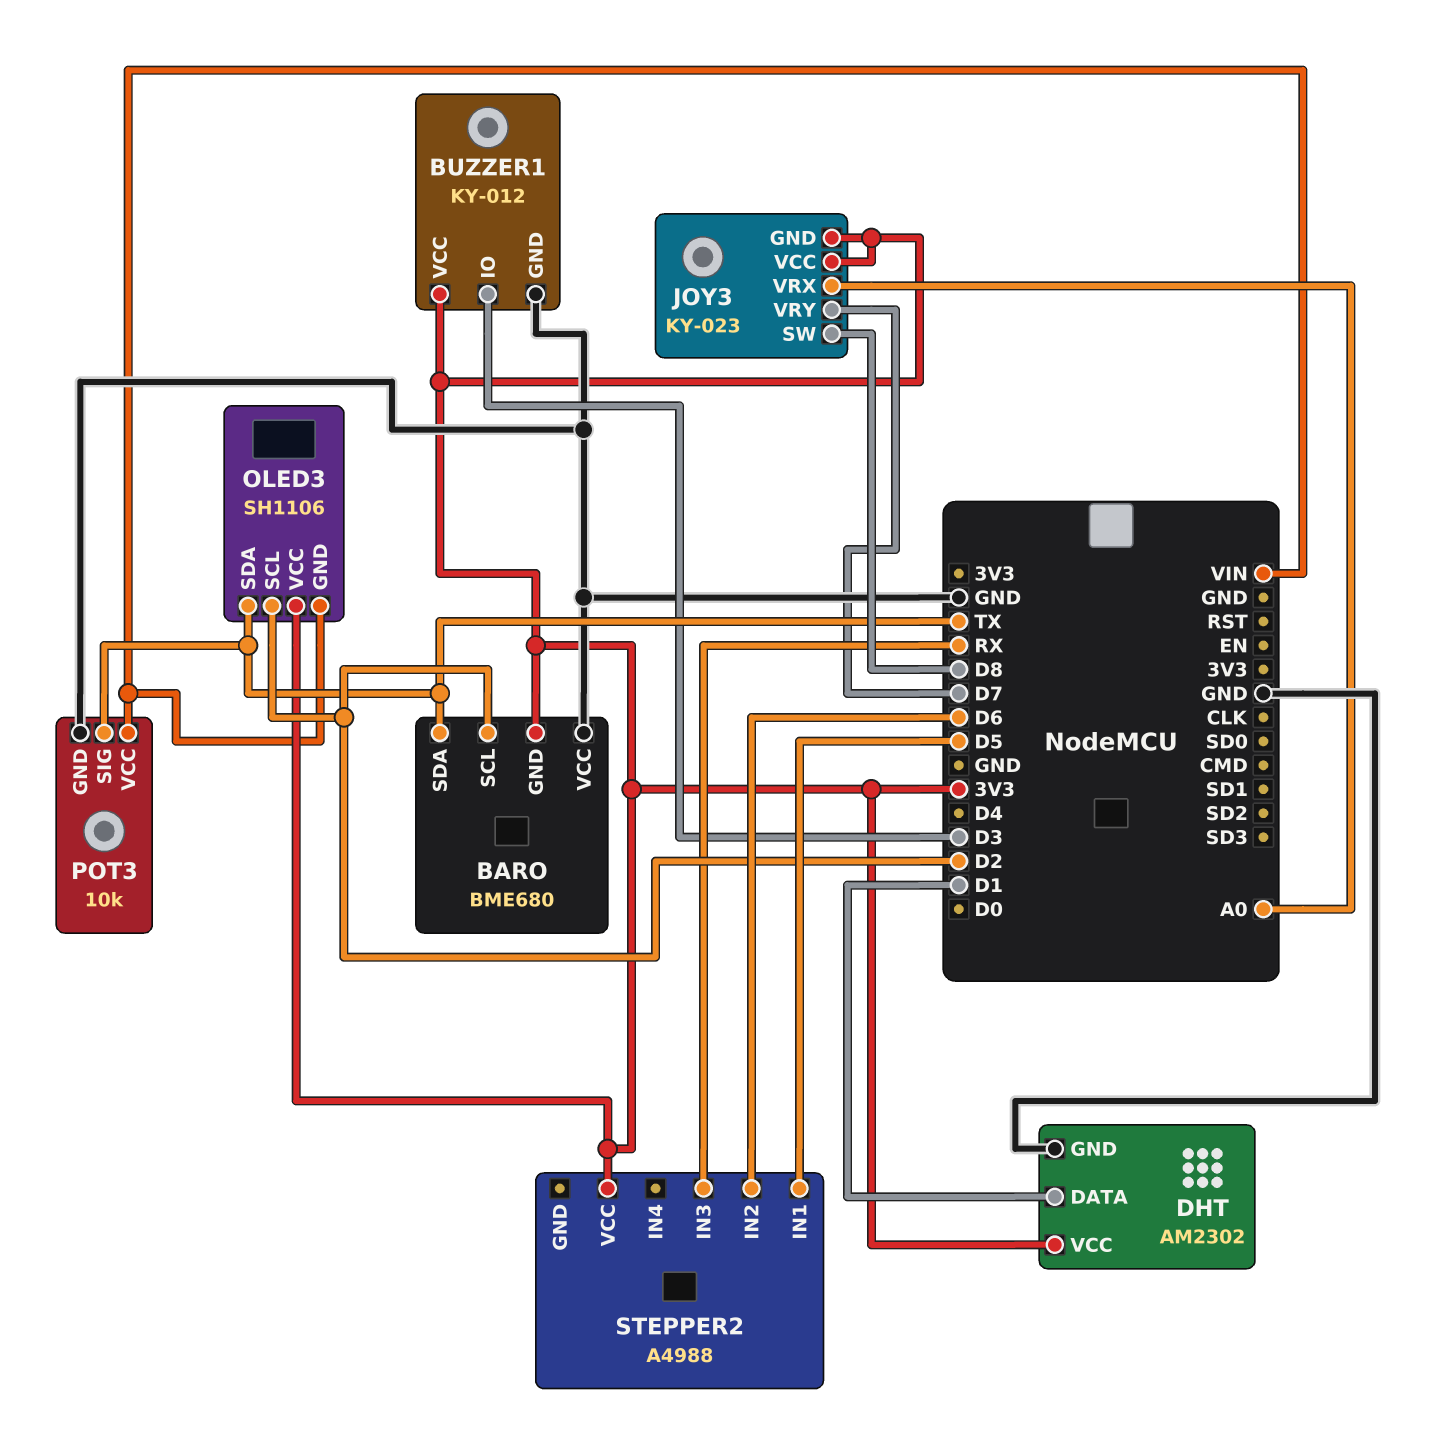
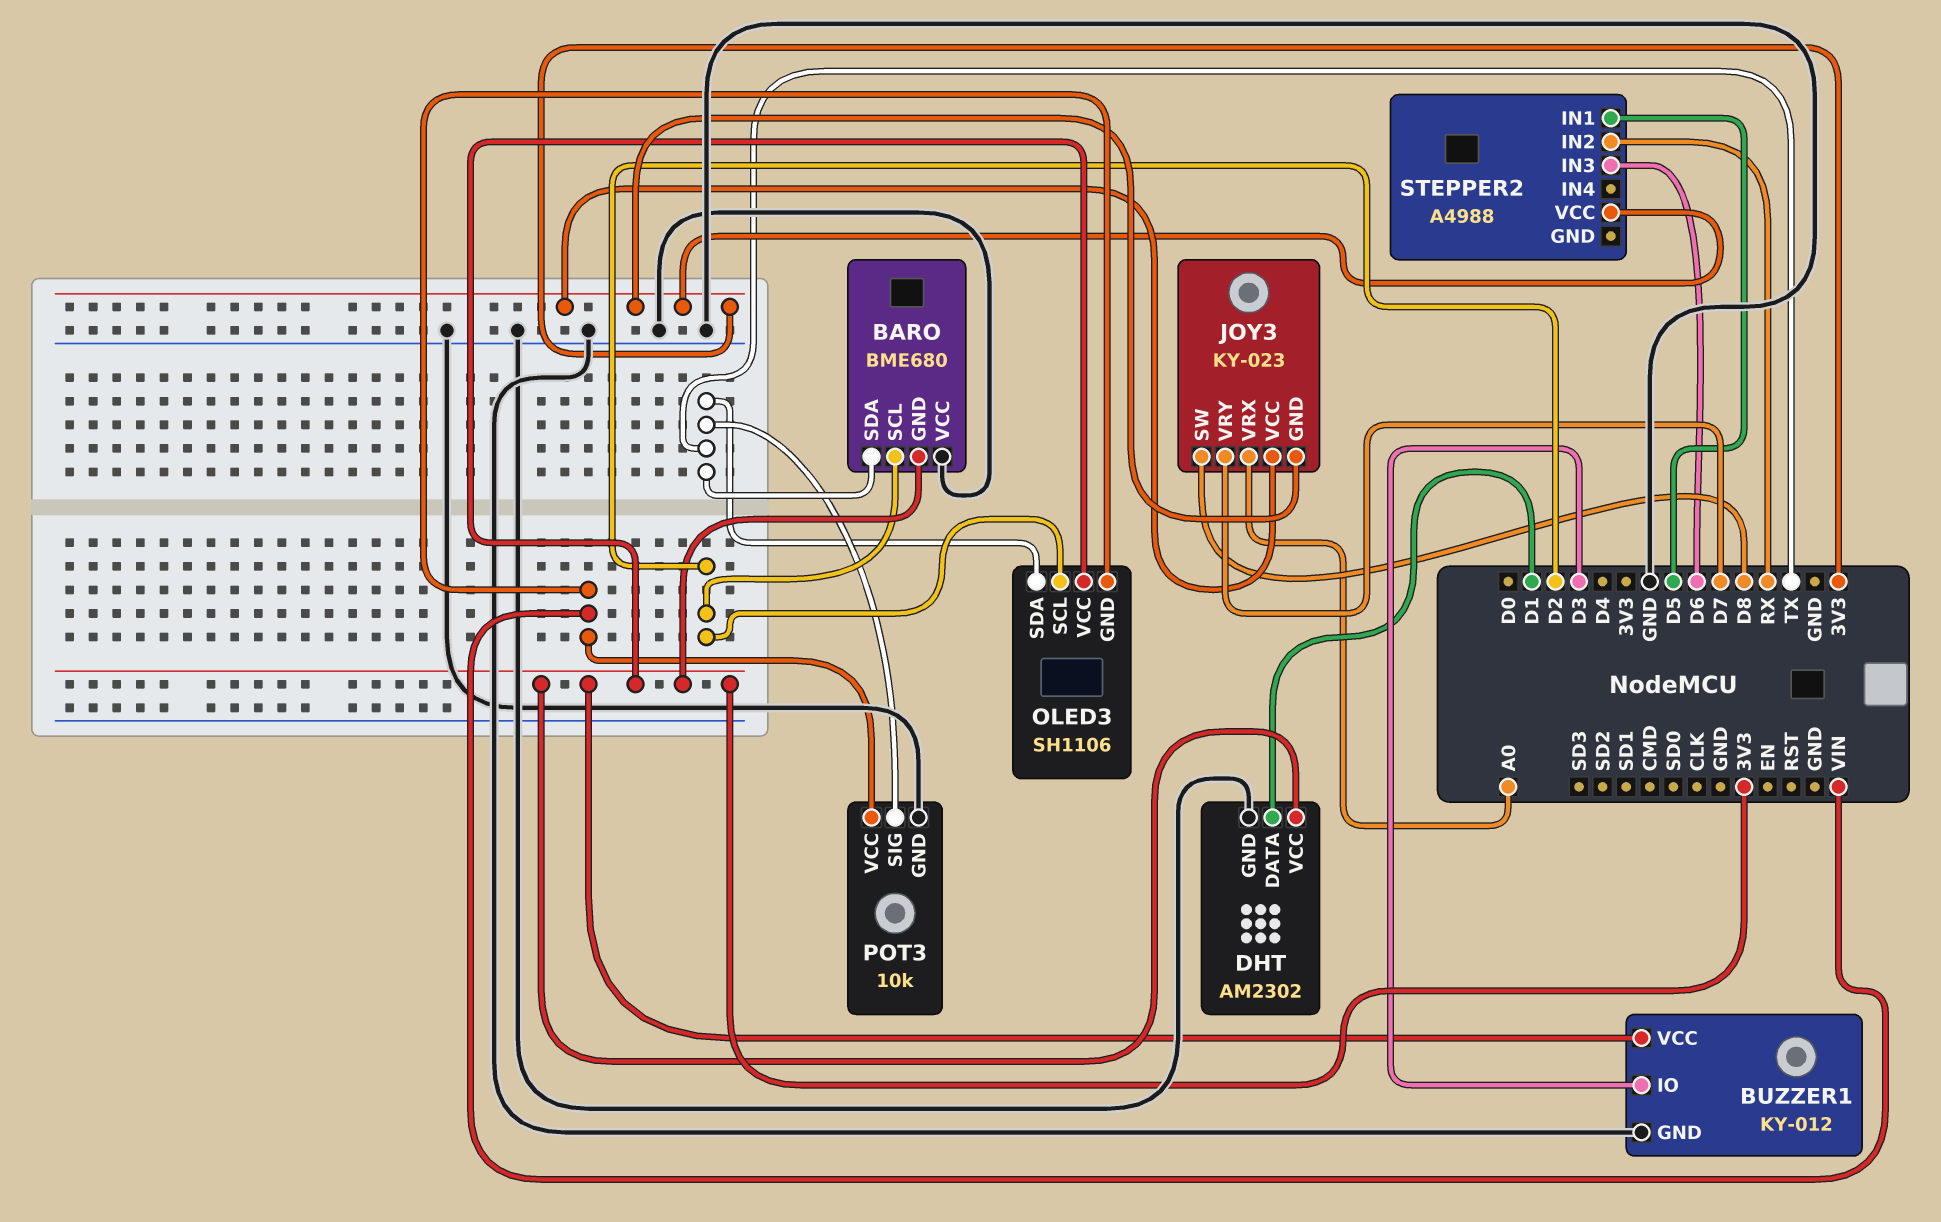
STEPPER2 pin IN2: D6 -> RX
STEPPER2 pin IN3: RX -> D6

